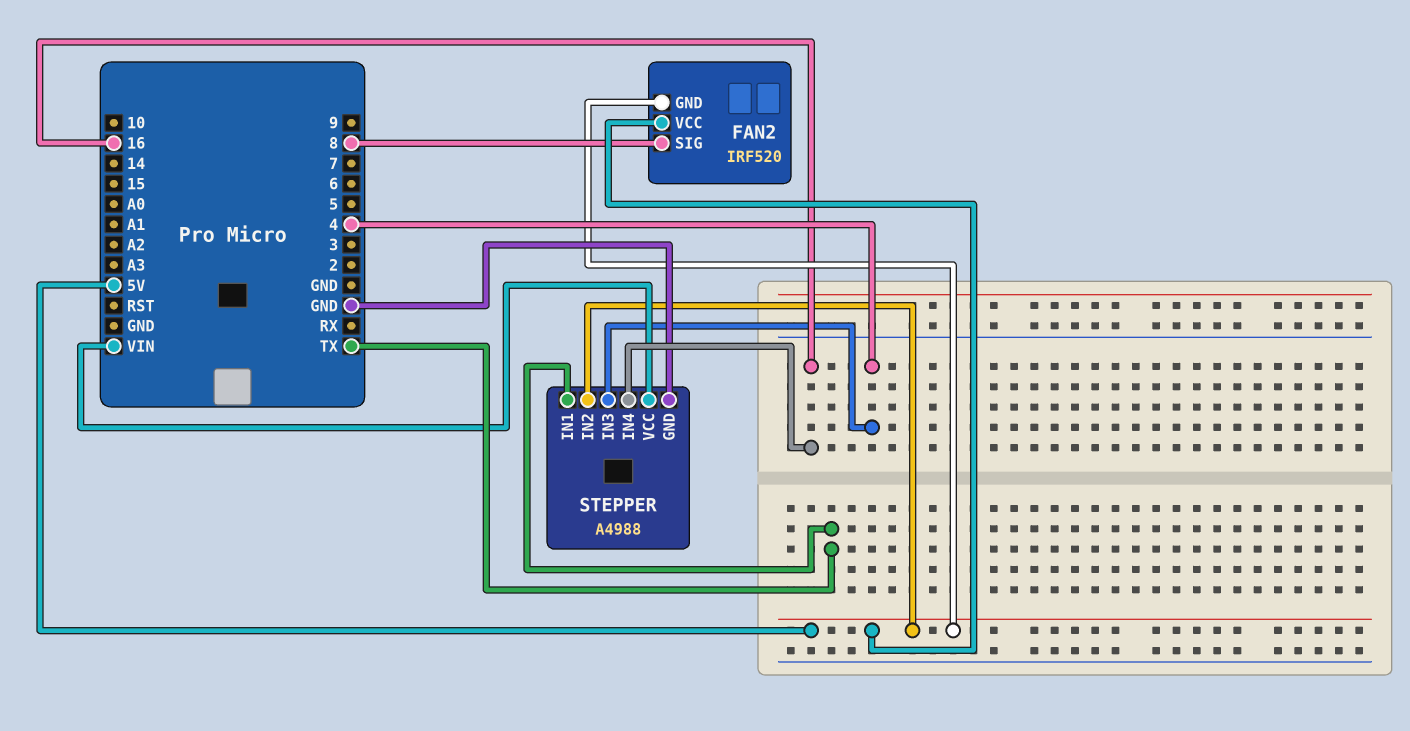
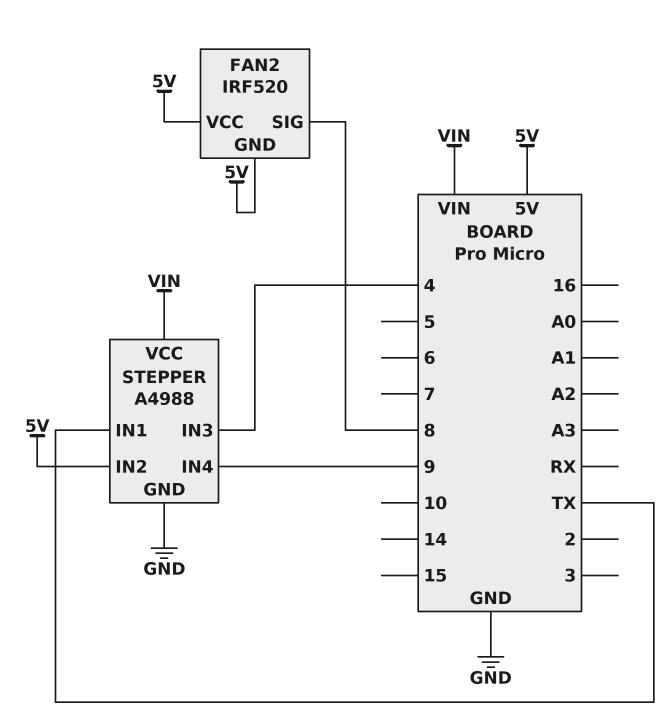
STEPPER pin IN4: 16 -> 9

